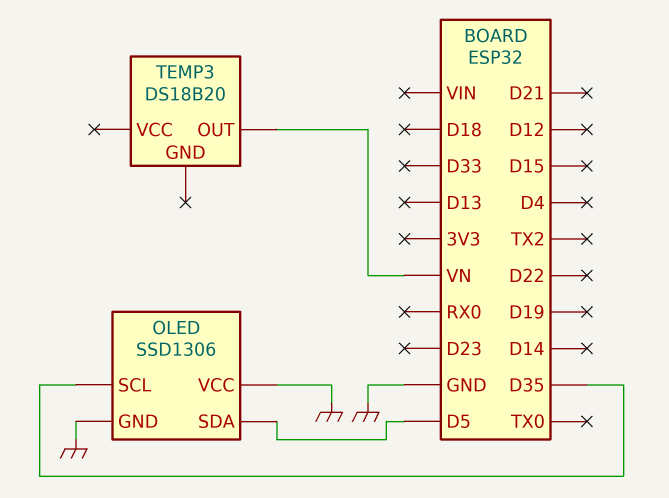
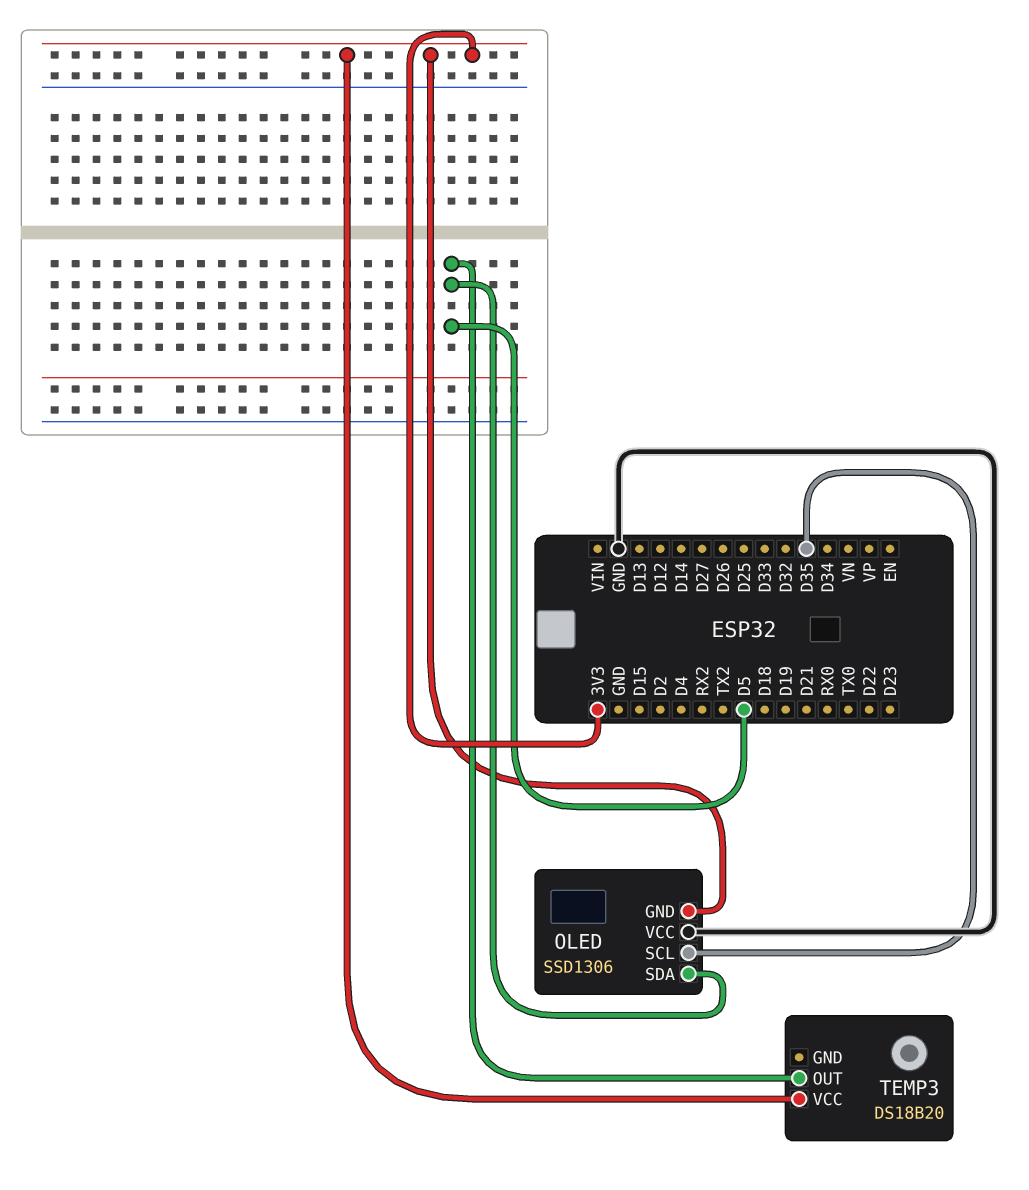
OLED pin GND: GND -> 3V3
TEMP3 pin OUT: VN -> D5
TEMP3 pin VCC: none -> 3V3

